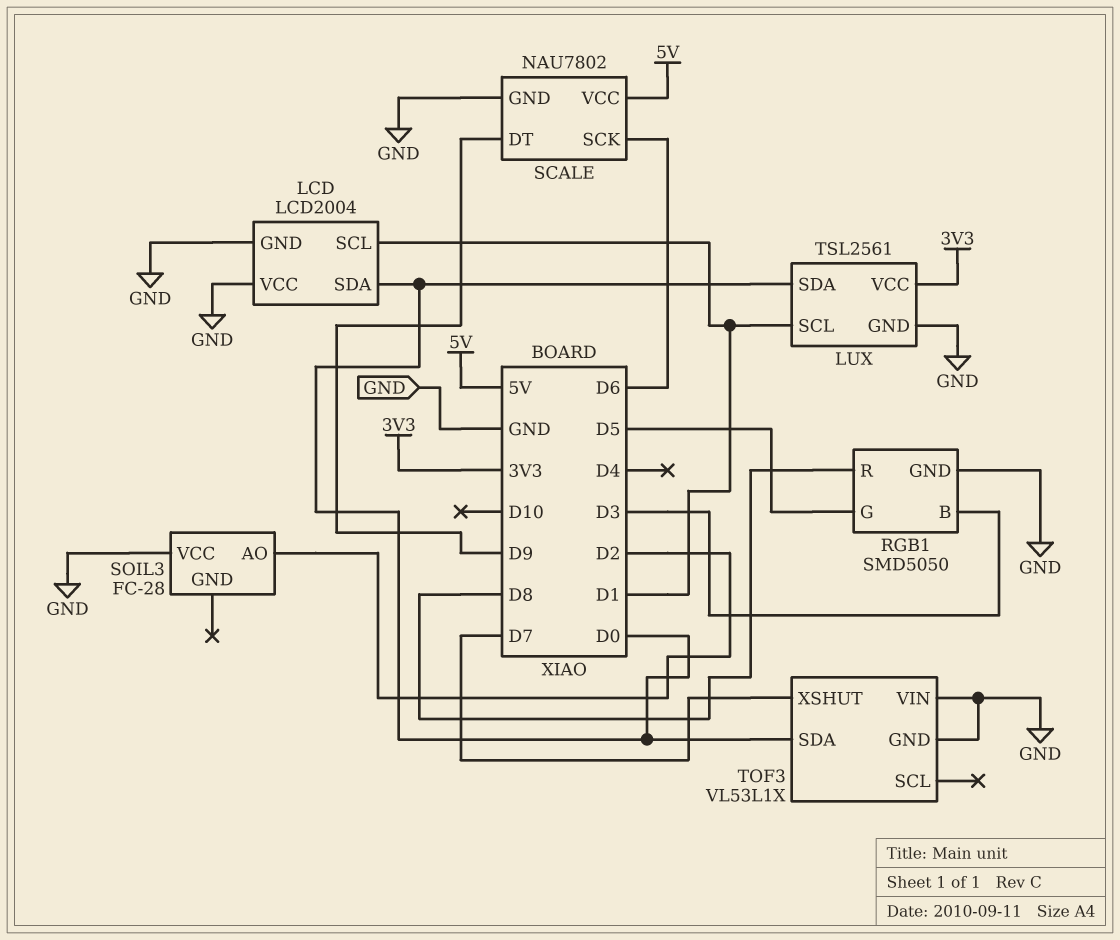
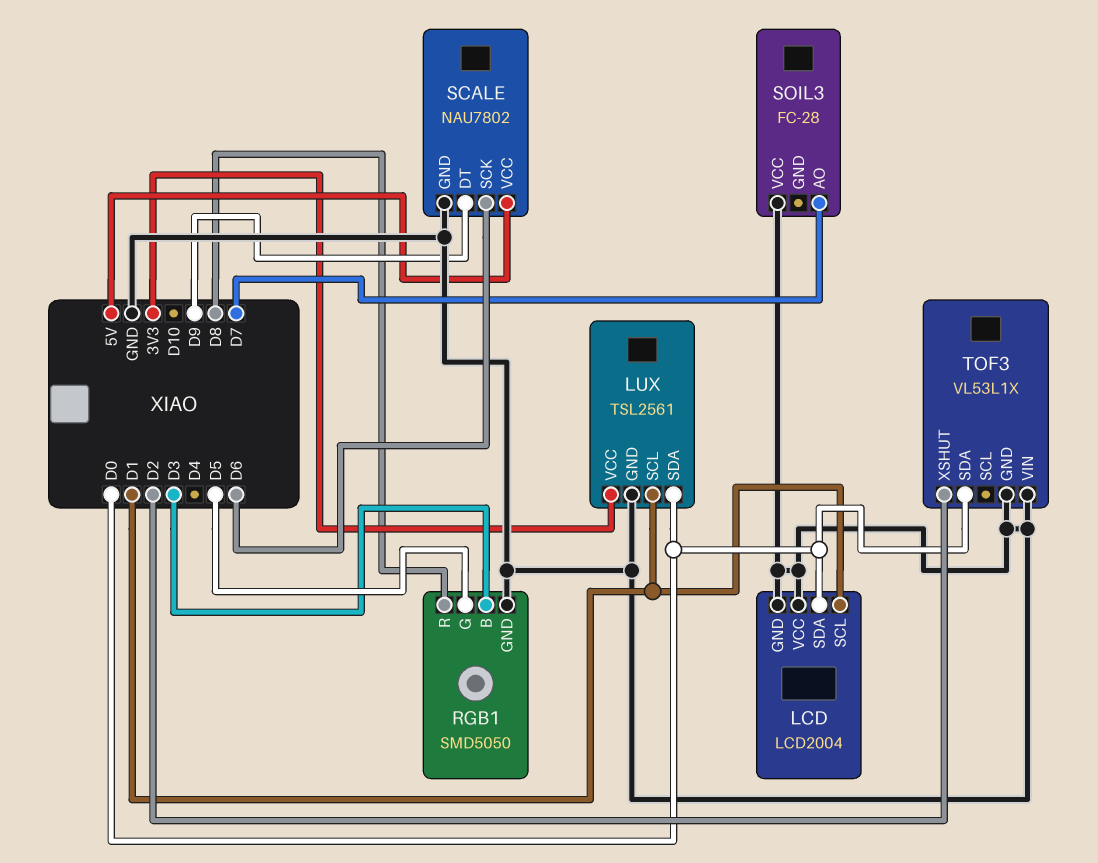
SOIL3 pin AO: D2 -> D7
TOF3 pin XSHUT: D7 -> D2

